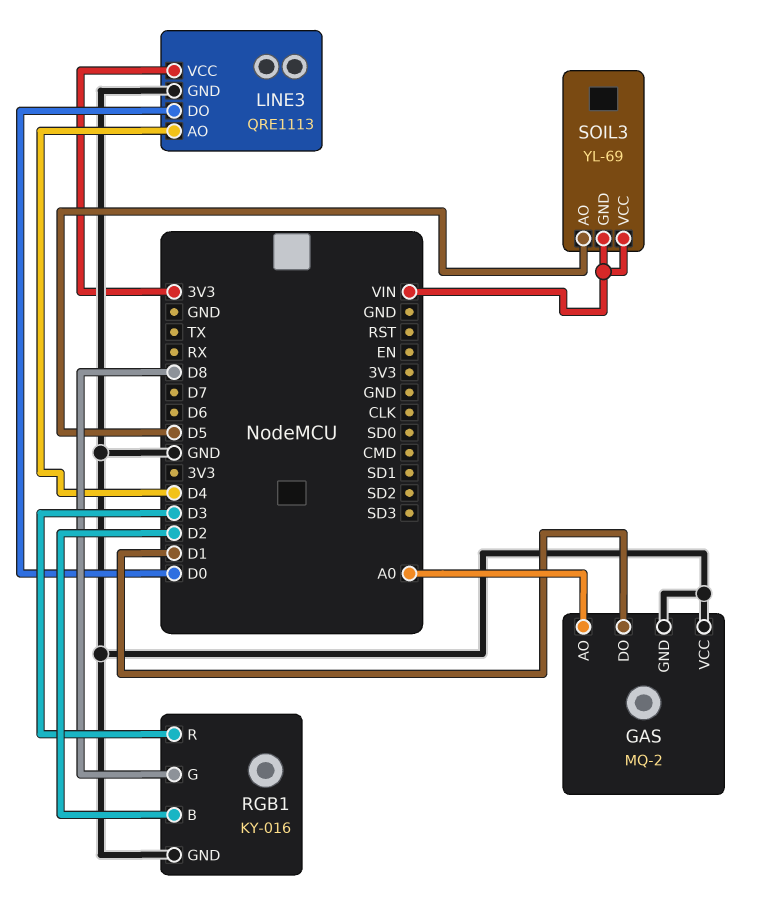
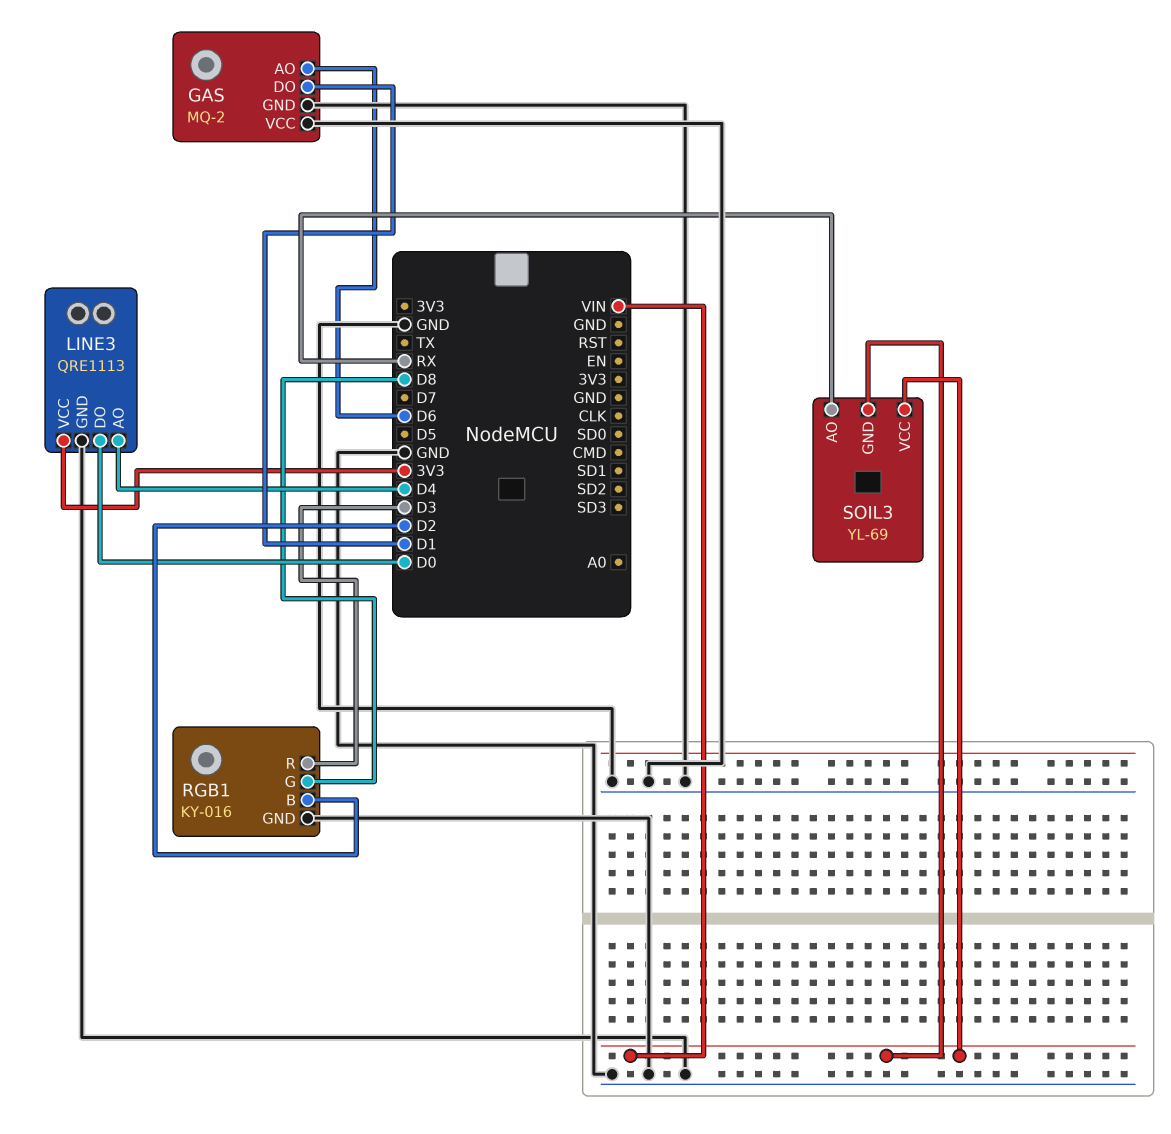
GAS pin AO: A0 -> D6
SOIL3 pin AO: D5 -> RX

